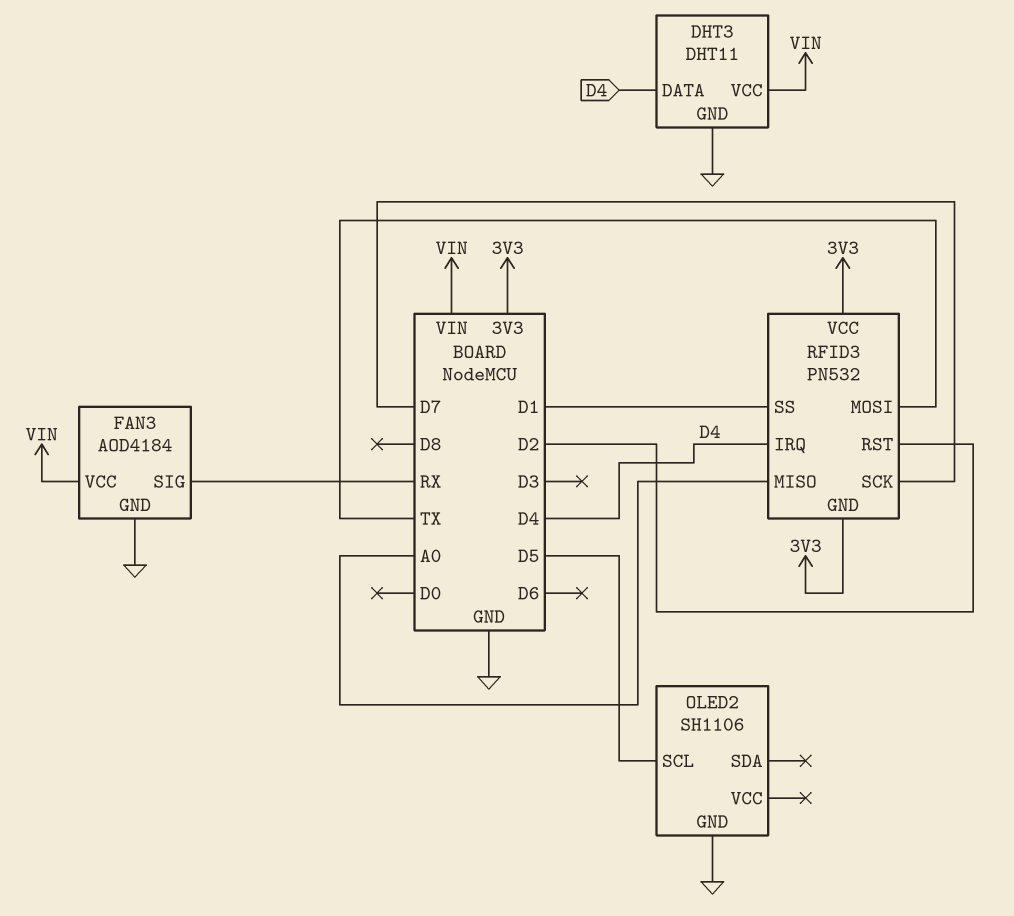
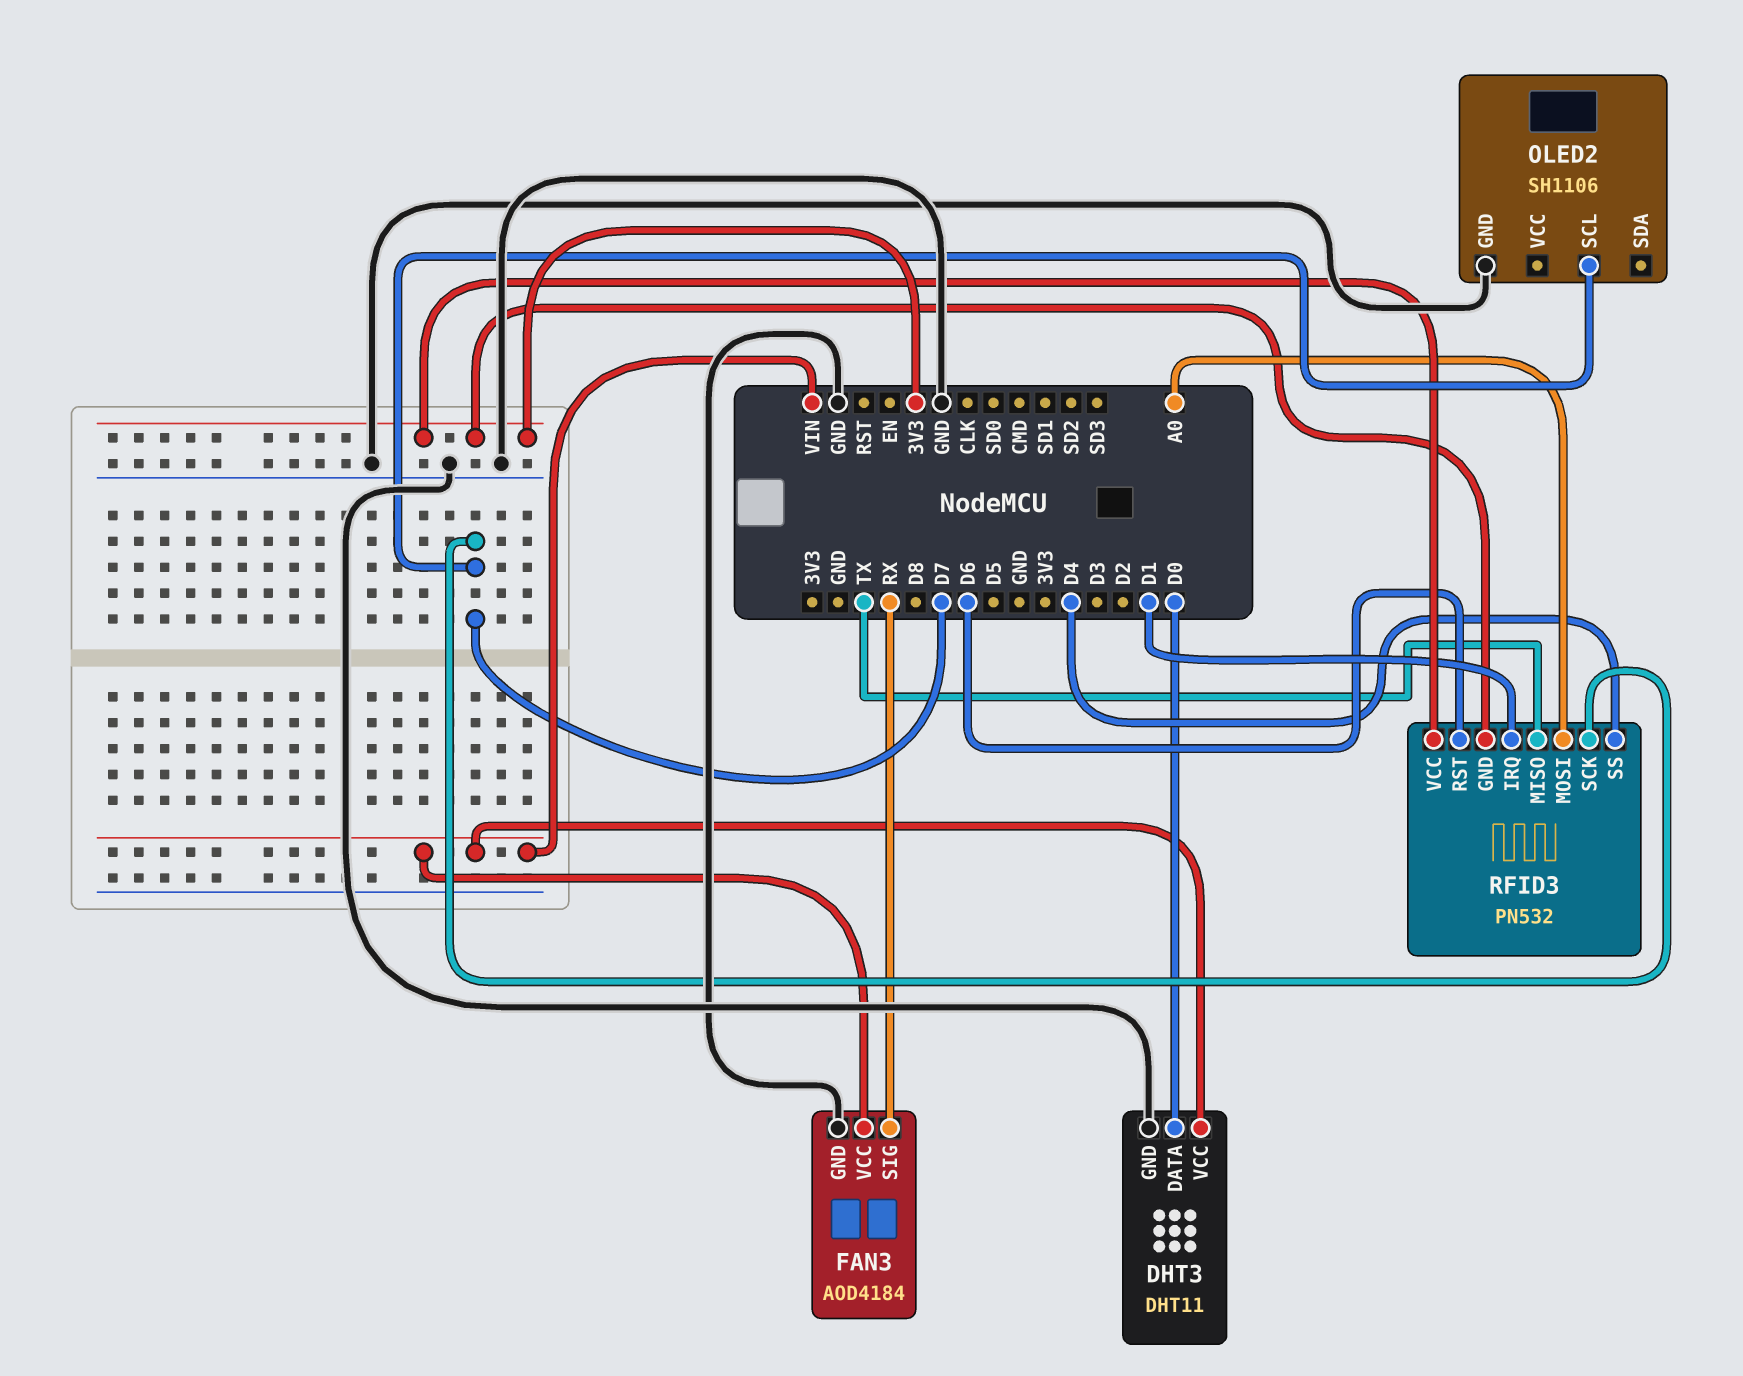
DHT3 pin DATA: D4 -> D0
OLED2 pin SCL: D5 -> D7
RFID3 pin IRQ: D4 -> D1
RFID3 pin MISO: A0 -> TX
RFID3 pin MOSI: TX -> A0
RFID3 pin RST: D2 -> D6
RFID3 pin SS: D1 -> D4

